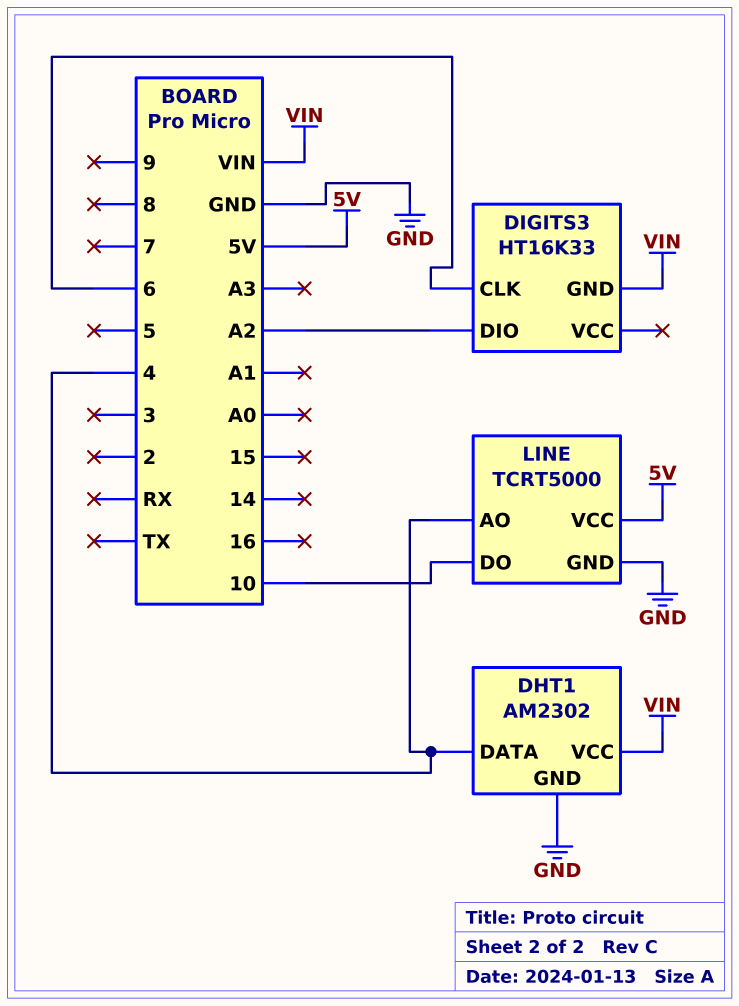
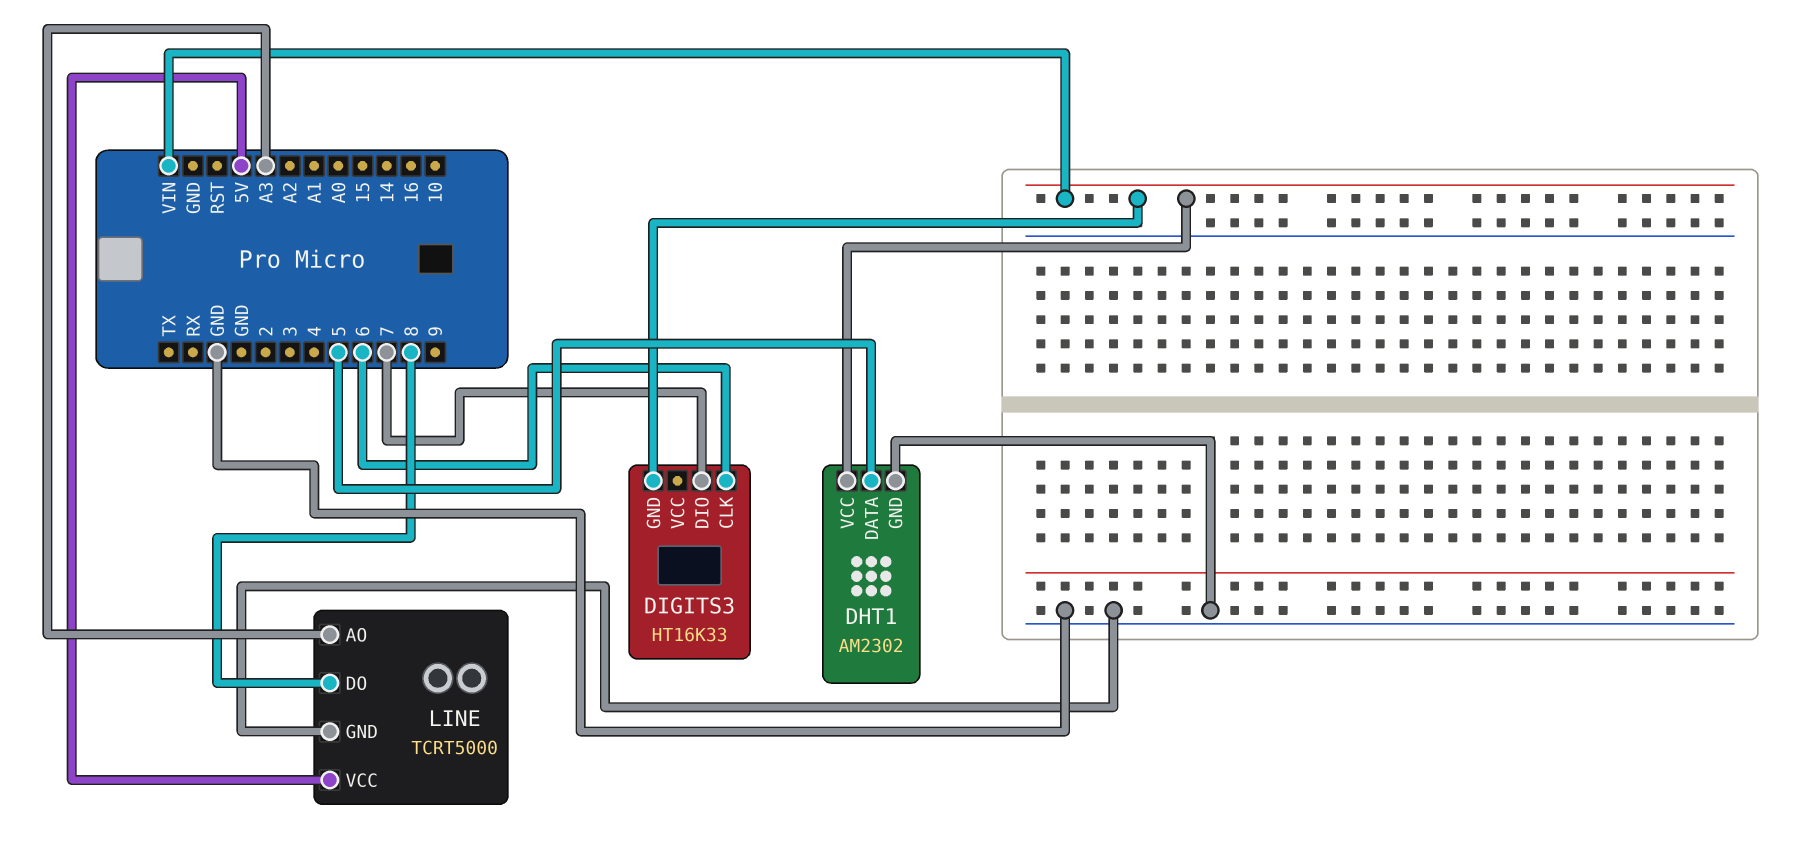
DHT1 pin DATA: 4 -> 5
DIGITS3 pin DIO: A2 -> 7
LINE pin AO: 4 -> A3
LINE pin DO: 10 -> 8

